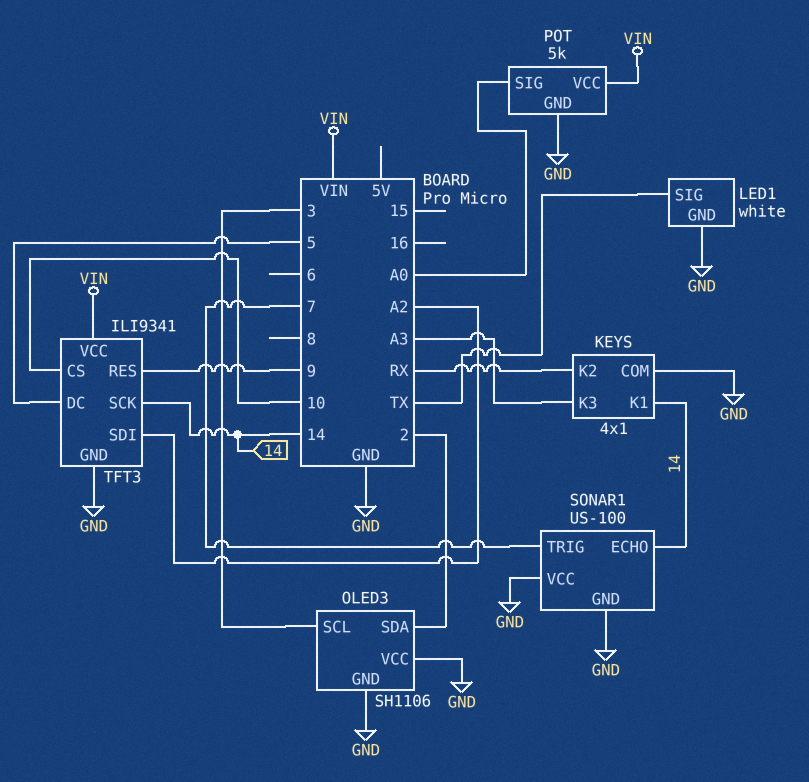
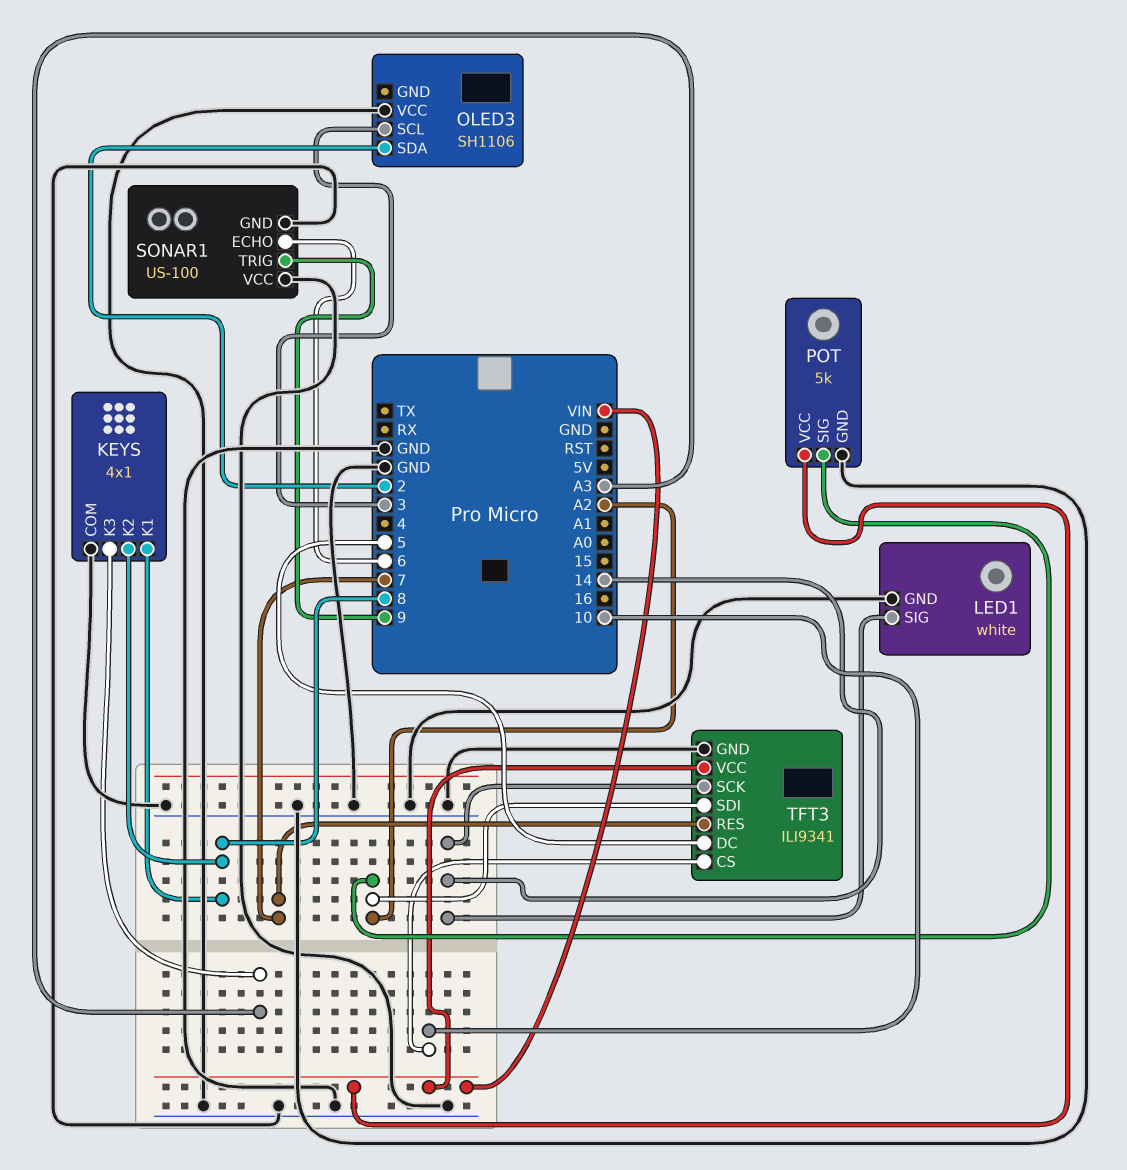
KEYS pin K1: 14 -> 8
KEYS pin K2: RX -> 8
LED1 pin SIG: TX -> 14
OLED3 pin GND: GND -> none
POT pin SIG: A0 -> A2
SONAR1 pin ECHO: 14 -> 6
SONAR1 pin TRIG: 7 -> 9
TFT3 pin RES: 9 -> 7

